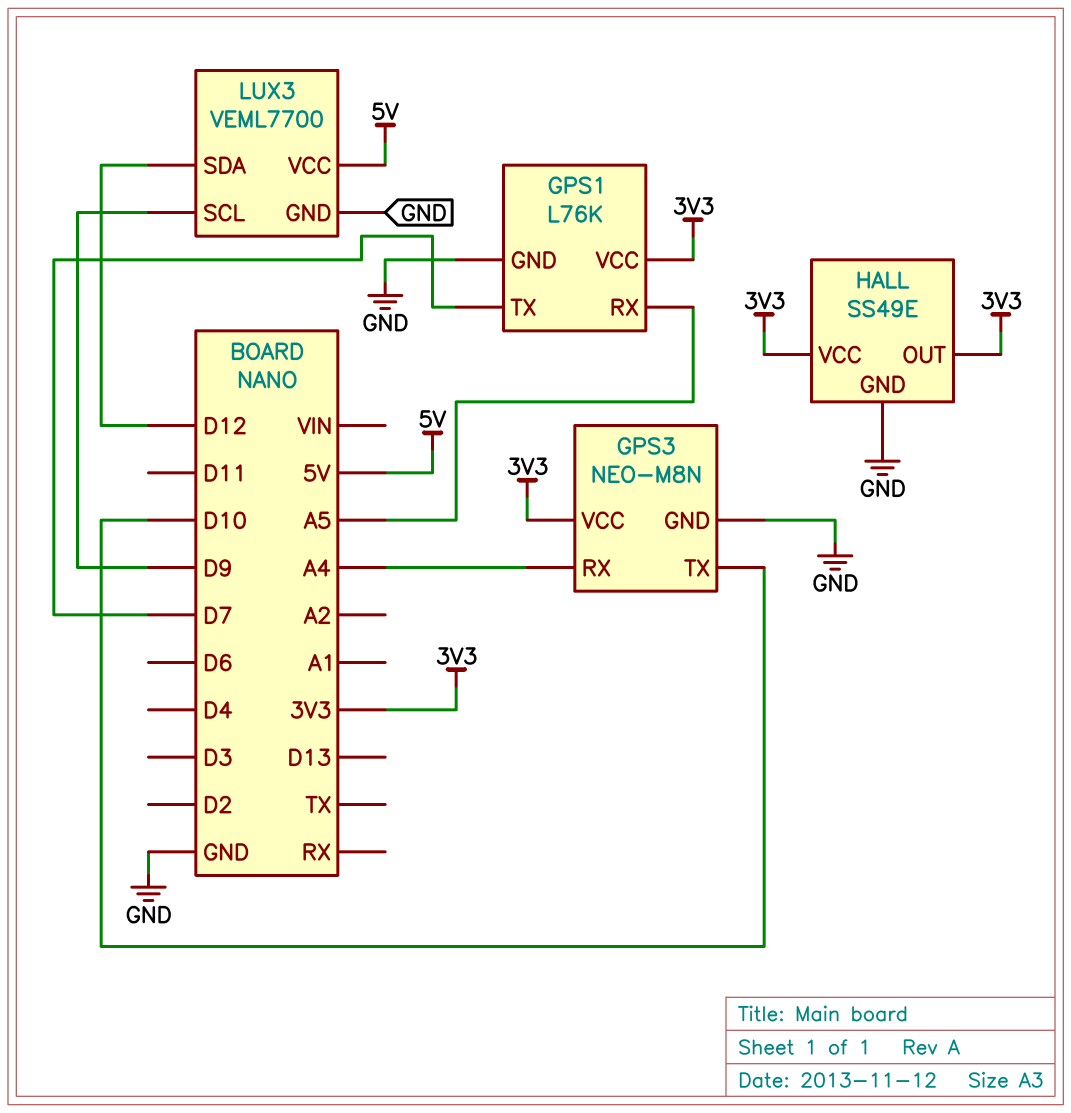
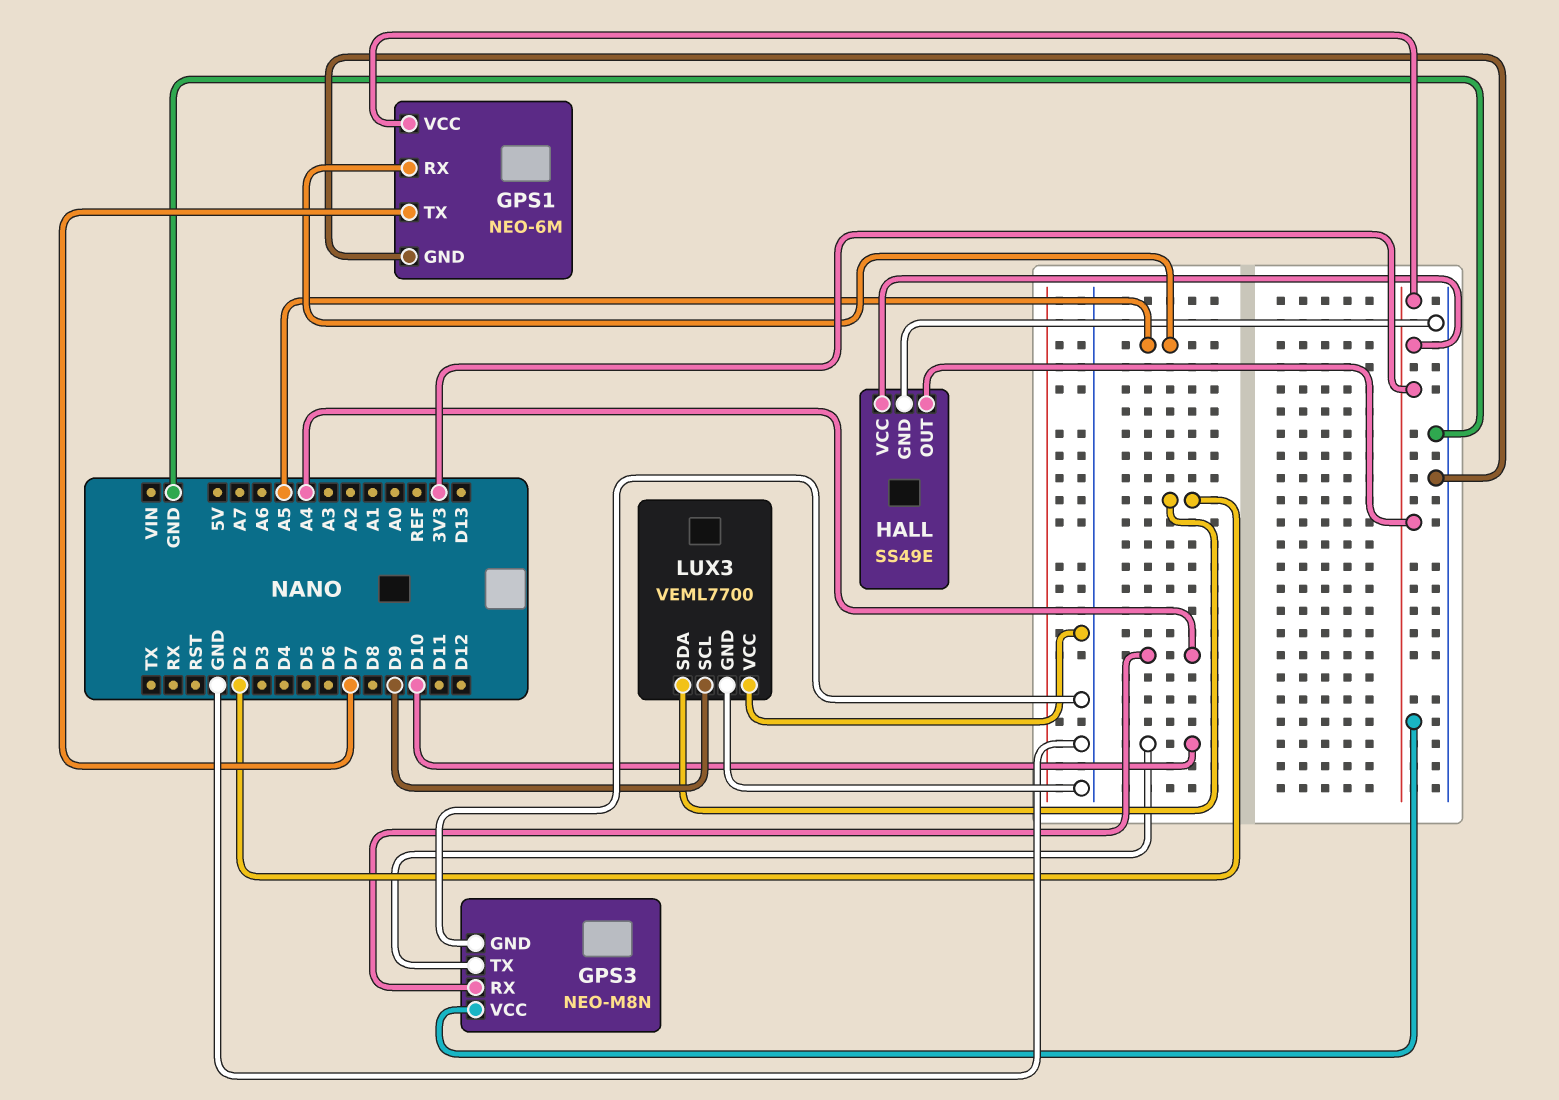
GPS1: L76K -> NEO-6M
LUX3 pin SDA: D12 -> D2
LUX3 pin VCC: 5V -> GND

